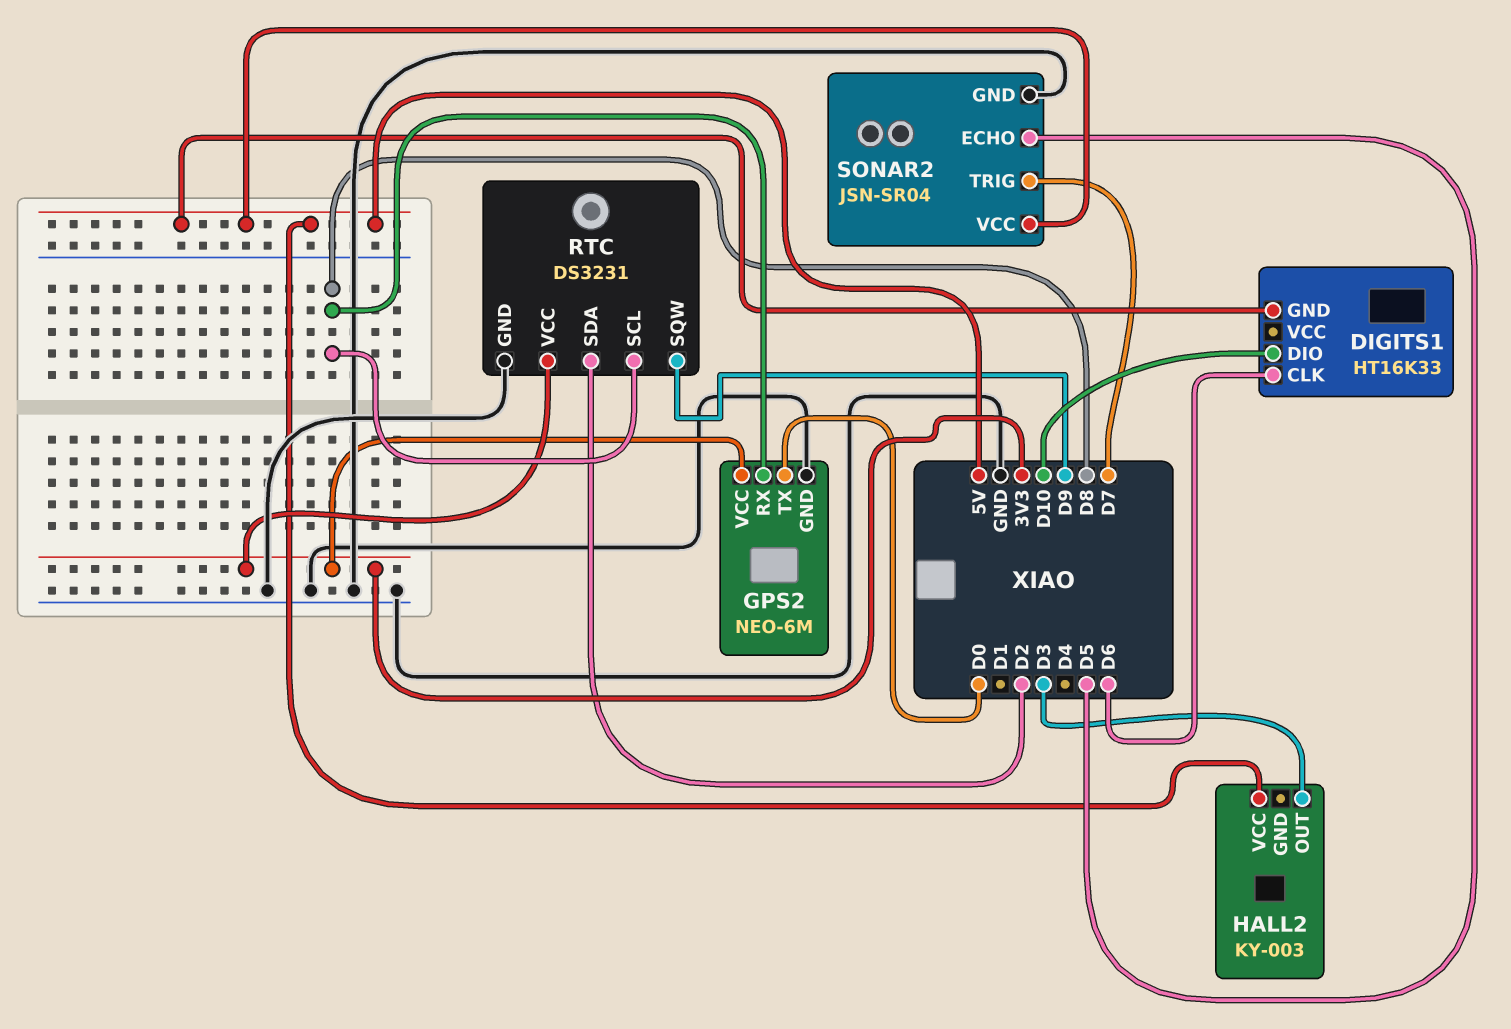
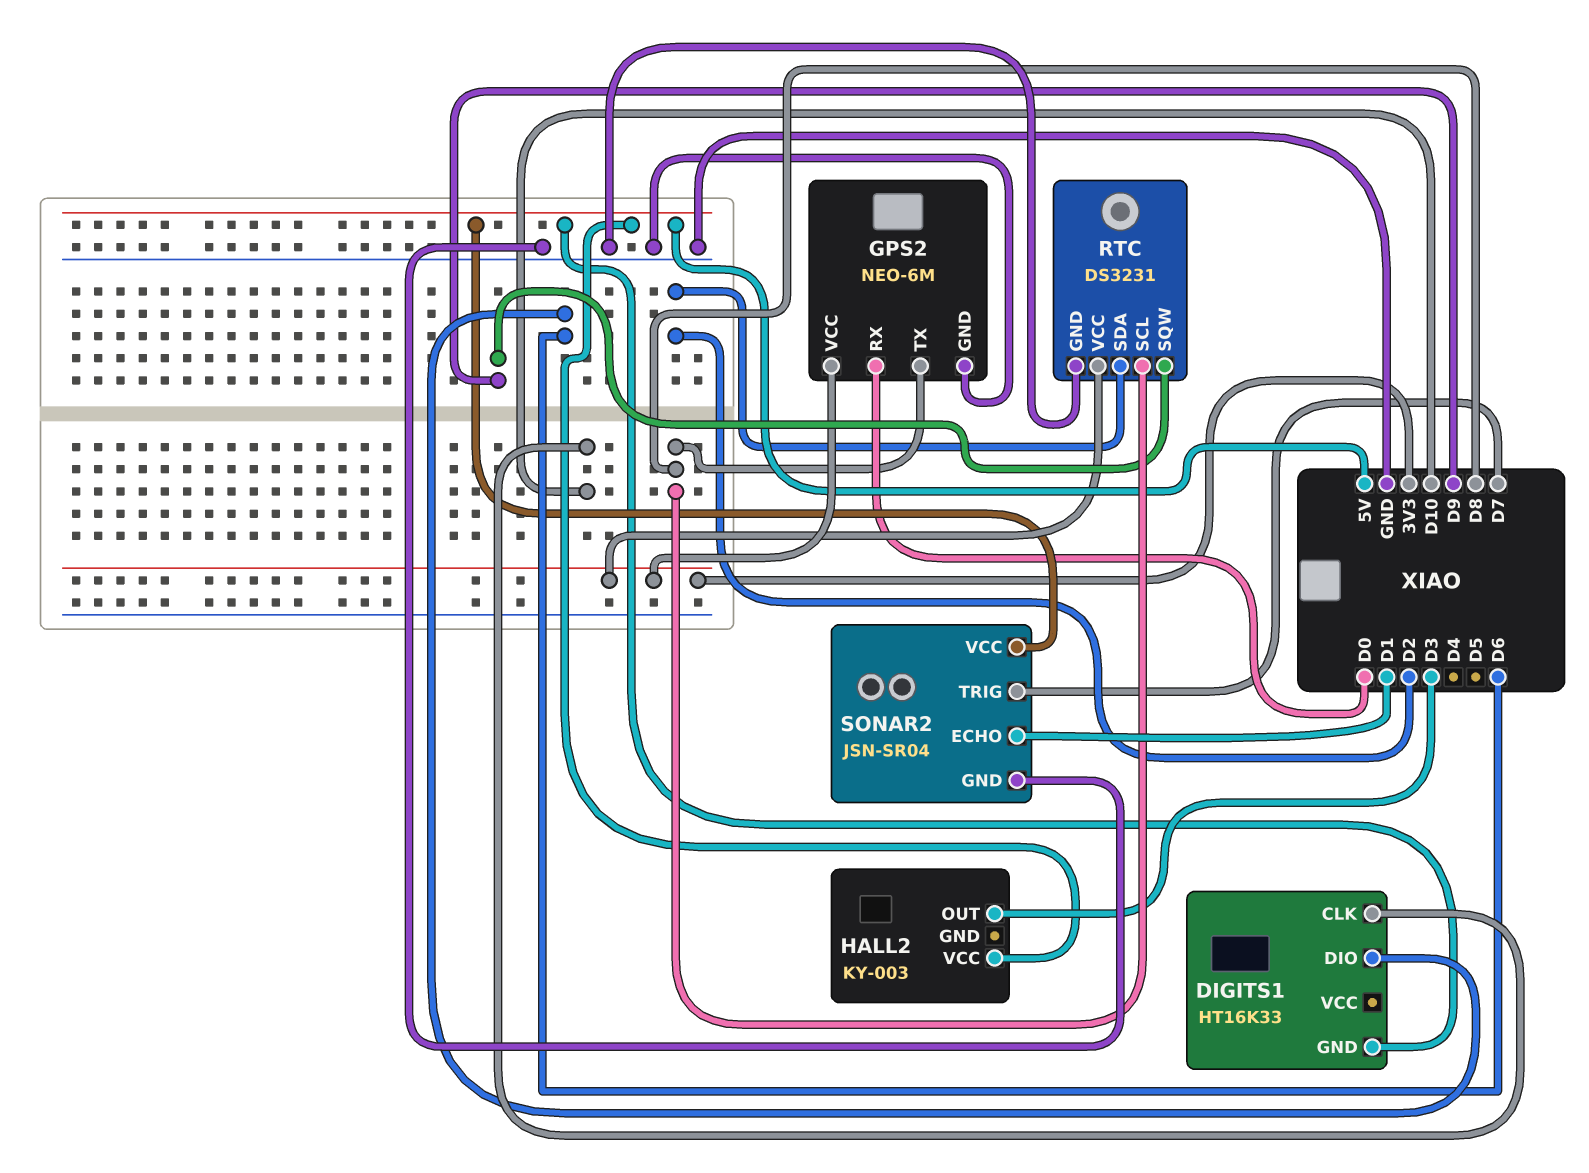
DIGITS1 pin CLK: D6 -> D10
DIGITS1 pin DIO: D10 -> D6
GPS2 pin RX: D8 -> D0
GPS2 pin TX: D0 -> D8
SONAR2 pin ECHO: D5 -> D1

